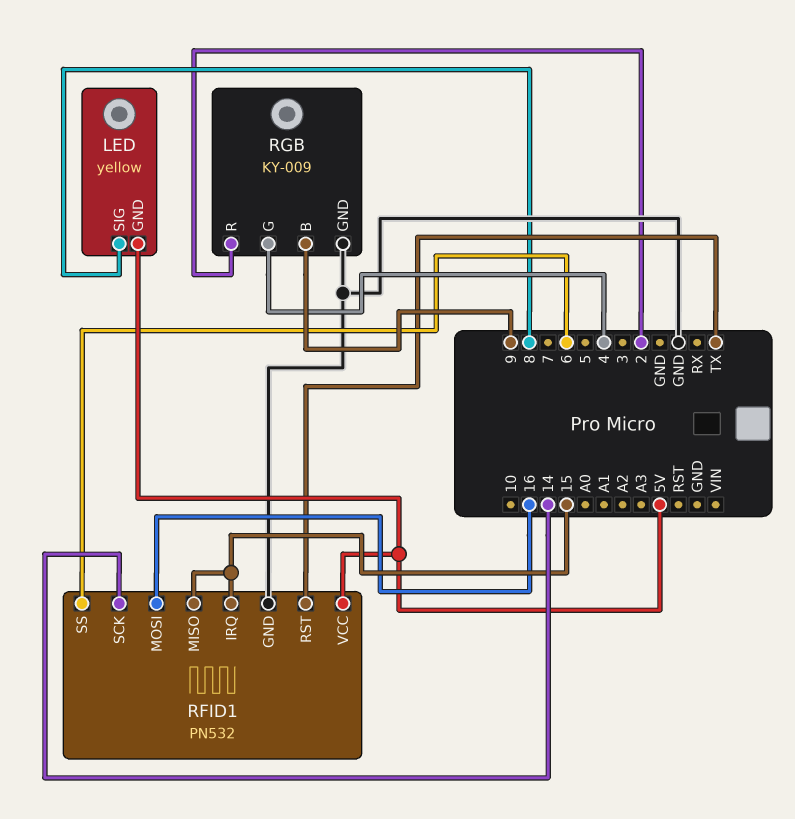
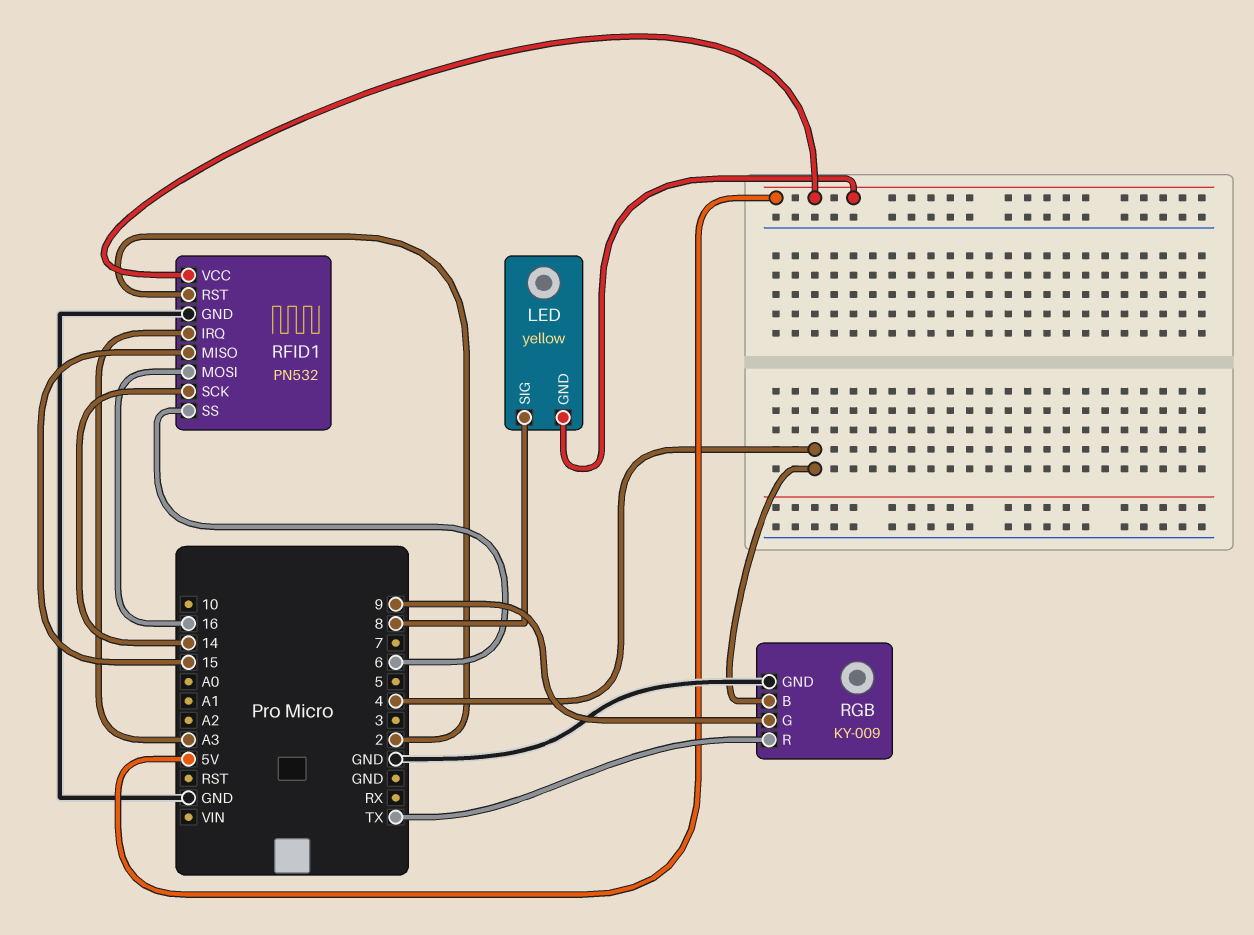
RFID1 pin IRQ: 15 -> A3
RFID1 pin RST: TX -> 2
RGB pin B: 9 -> 4
RGB pin G: 4 -> 9
RGB pin R: 2 -> TX

